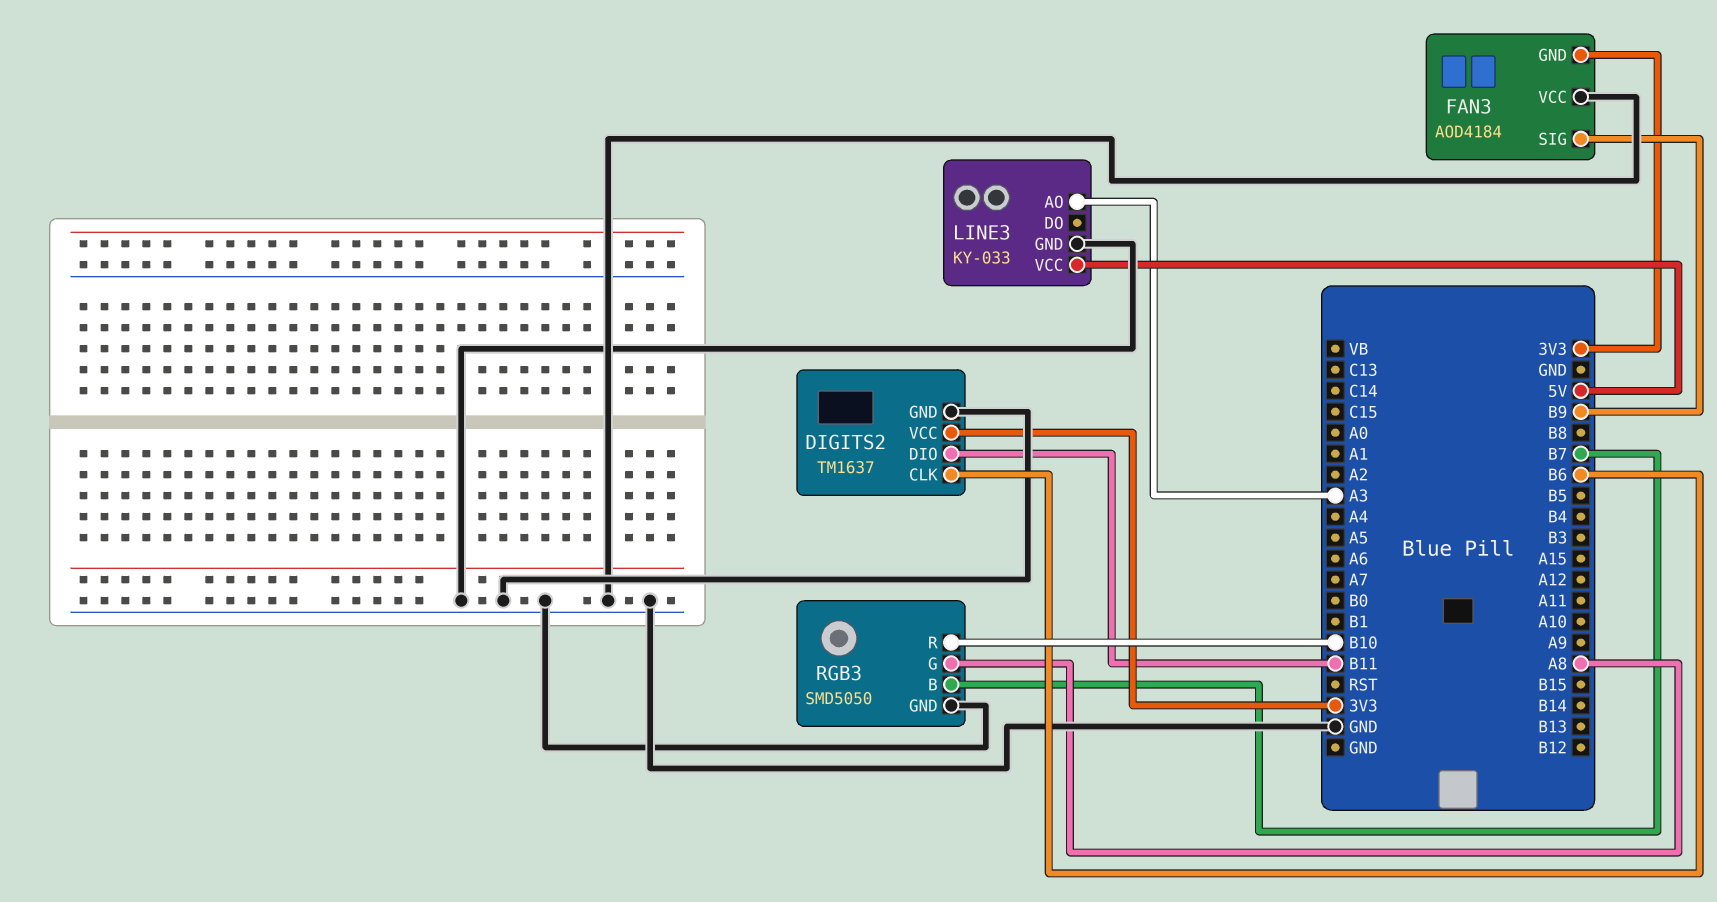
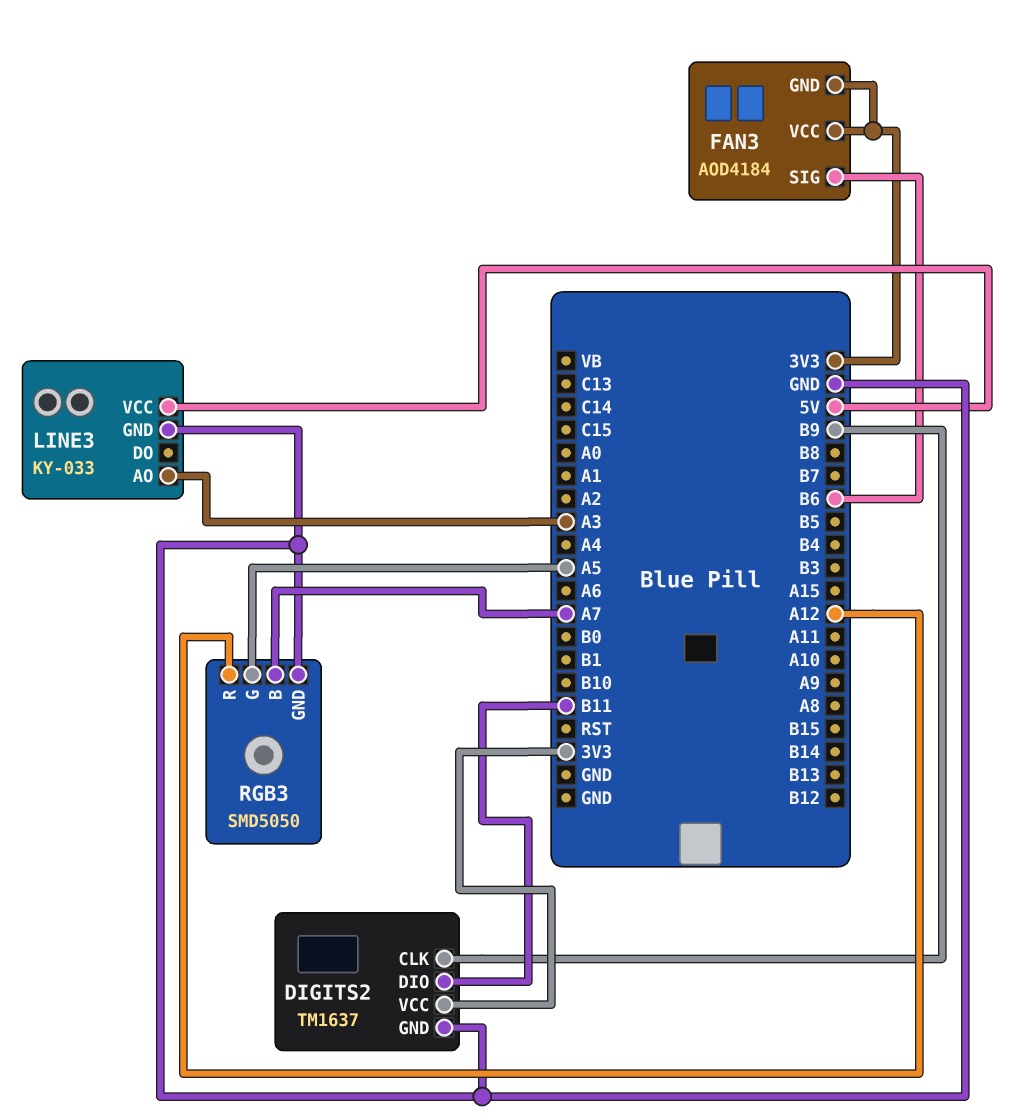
DIGITS2 pin CLK: B6 -> B9
FAN3 pin SIG: B9 -> B6
FAN3 pin VCC: GND -> 3V3
RGB3 pin B: B7 -> A7
RGB3 pin G: A8 -> A5
RGB3 pin R: B10 -> A12

